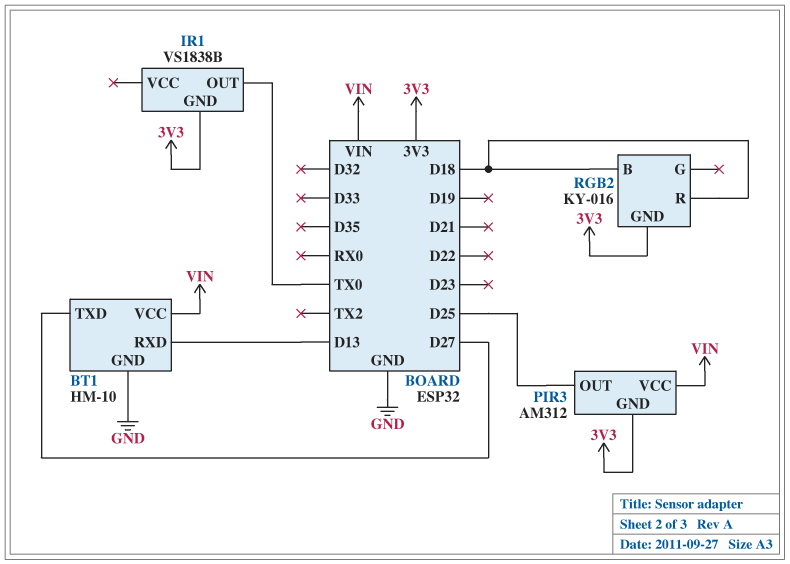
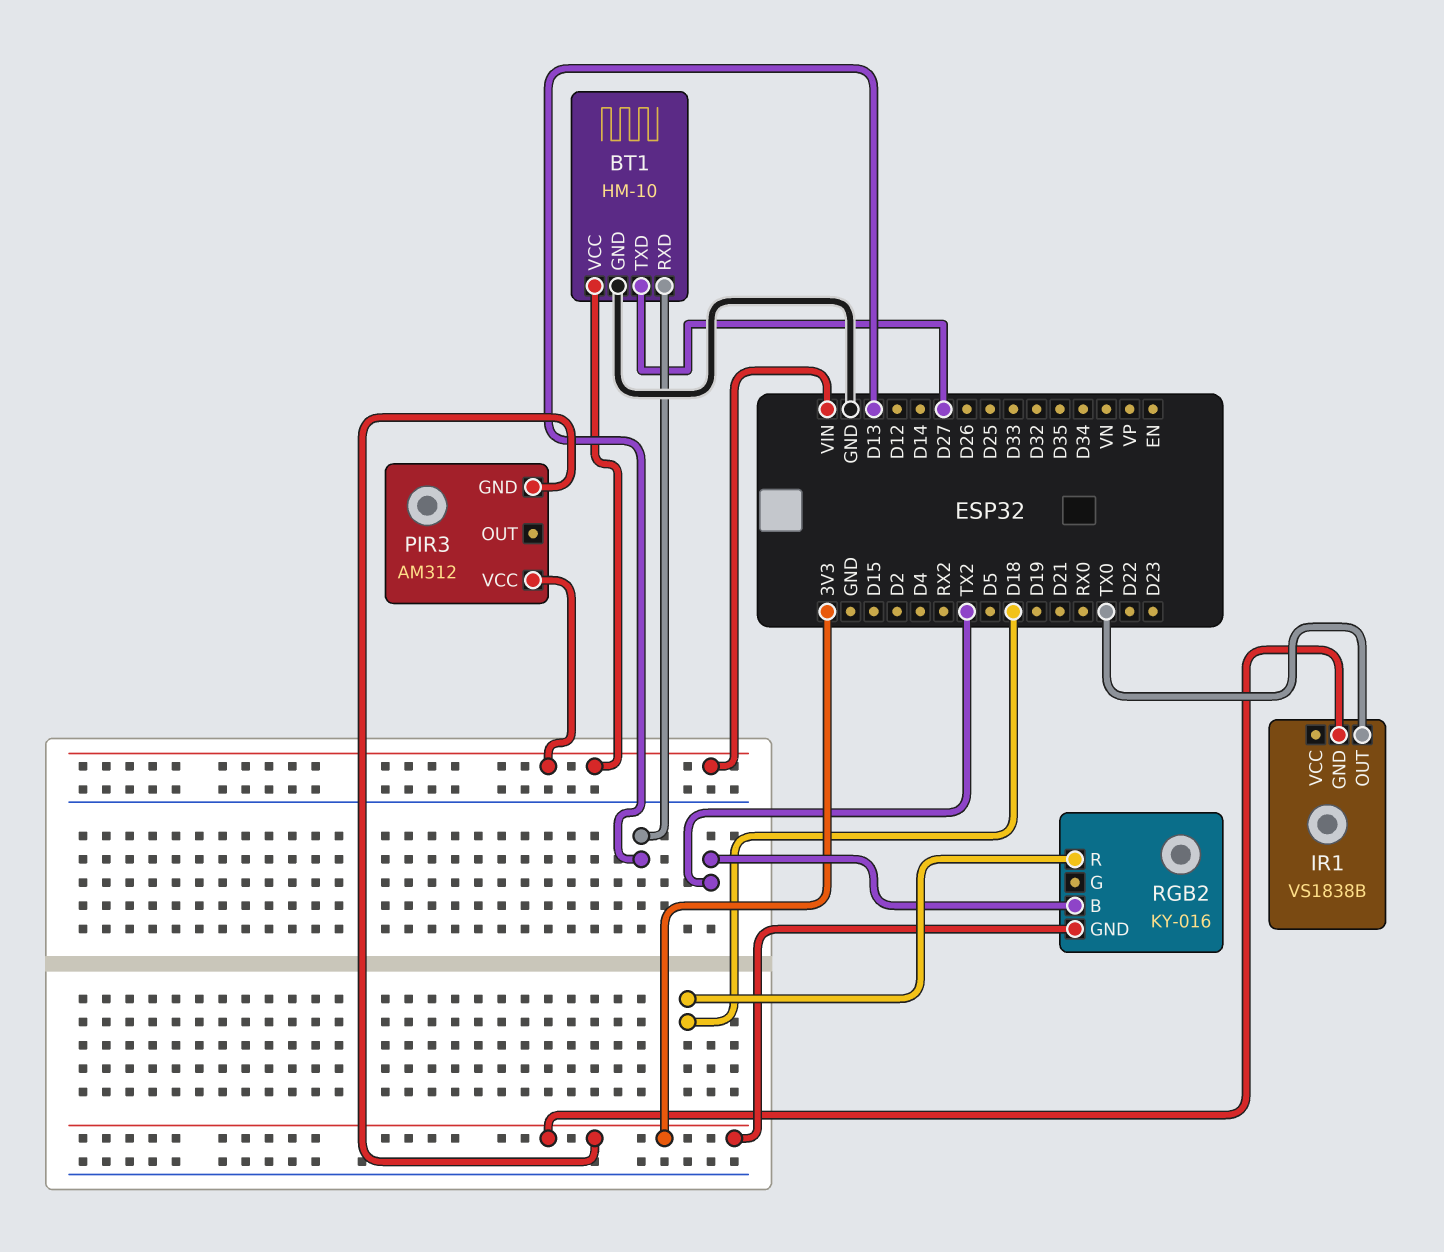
PIR3 pin OUT: D25 -> none
RGB2 pin B: D18 -> TX2

